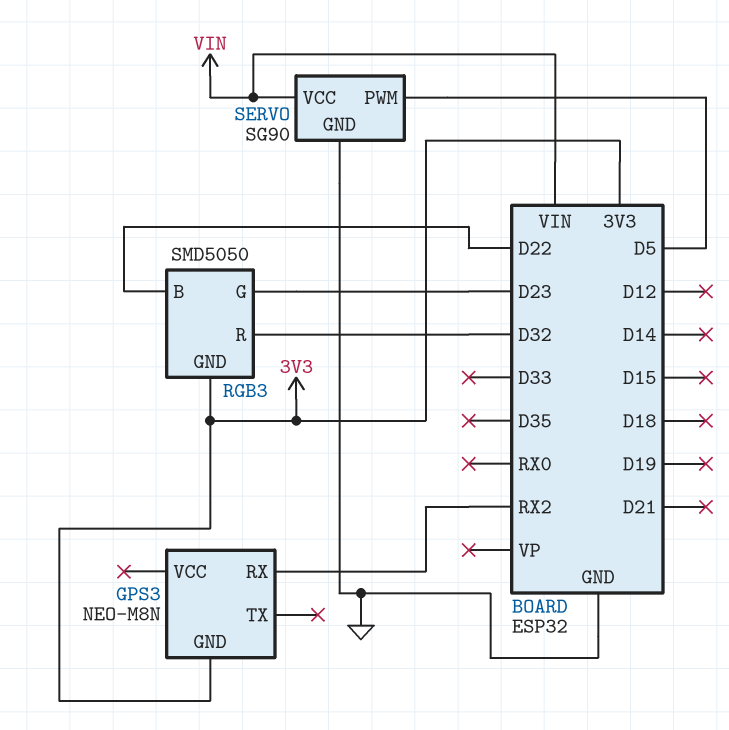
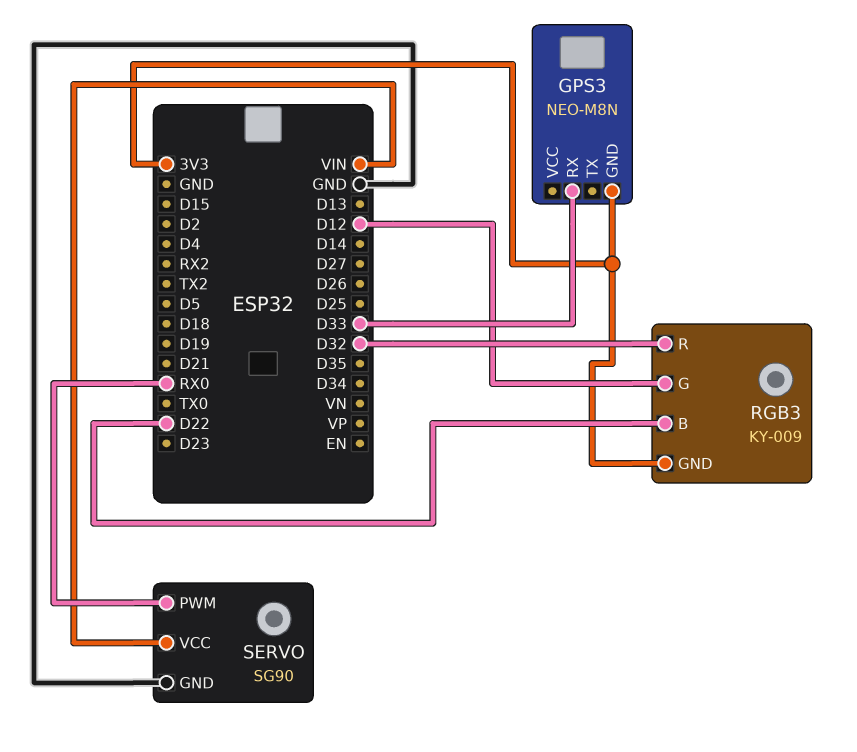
GPS3 pin RX: RX2 -> D33
RGB3: SMD5050 -> KY-009
RGB3 pin G: D23 -> D12
SERVO pin PWM: D5 -> RX0

